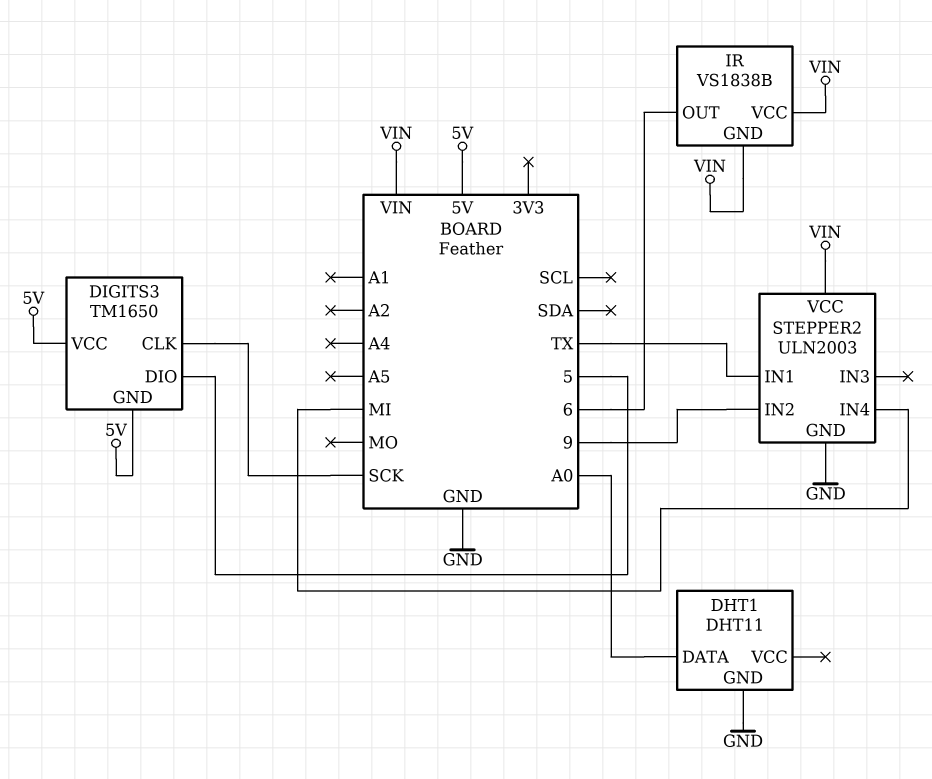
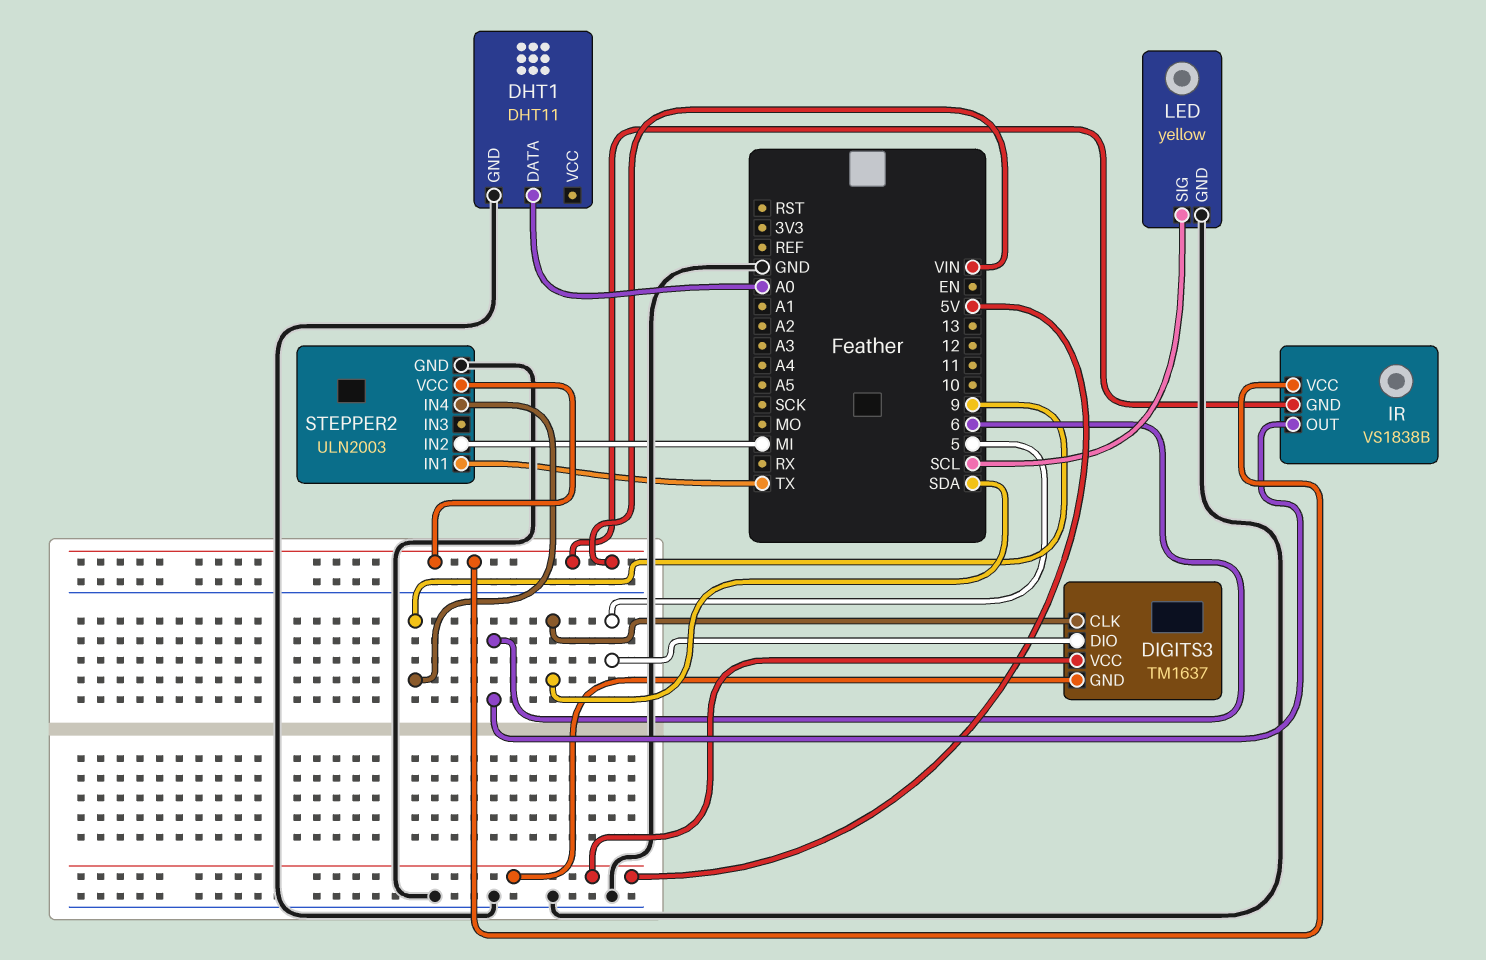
DIGITS3: TM1650 -> TM1637
DIGITS3 pin CLK: SCK -> SDA
LED: none -> yellow
LED pin GND: none -> GND
LED pin SIG: none -> SCL
STEPPER2 pin IN2: 9 -> MI
STEPPER2 pin IN4: MI -> 9

